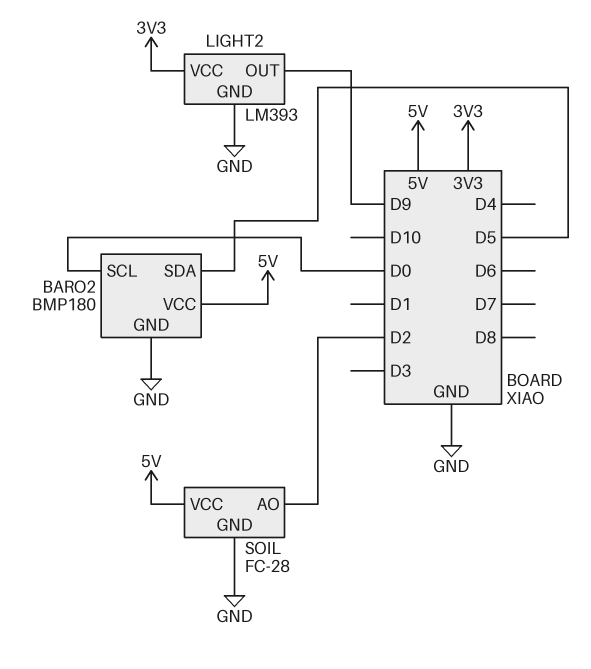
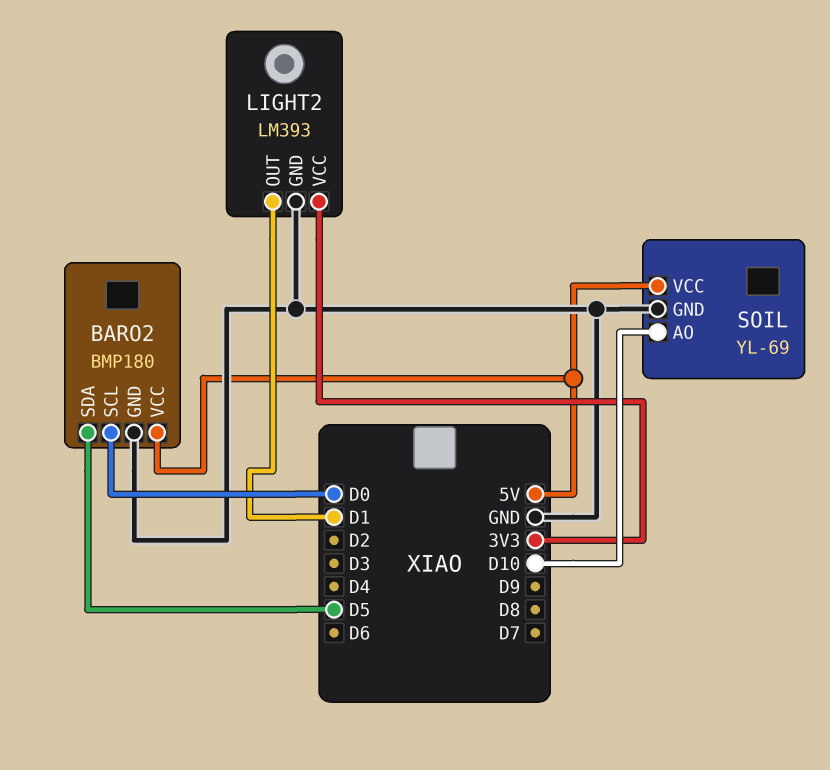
LIGHT2 pin OUT: D9 -> D1
SOIL: FC-28 -> YL-69
SOIL pin AO: D2 -> D10

